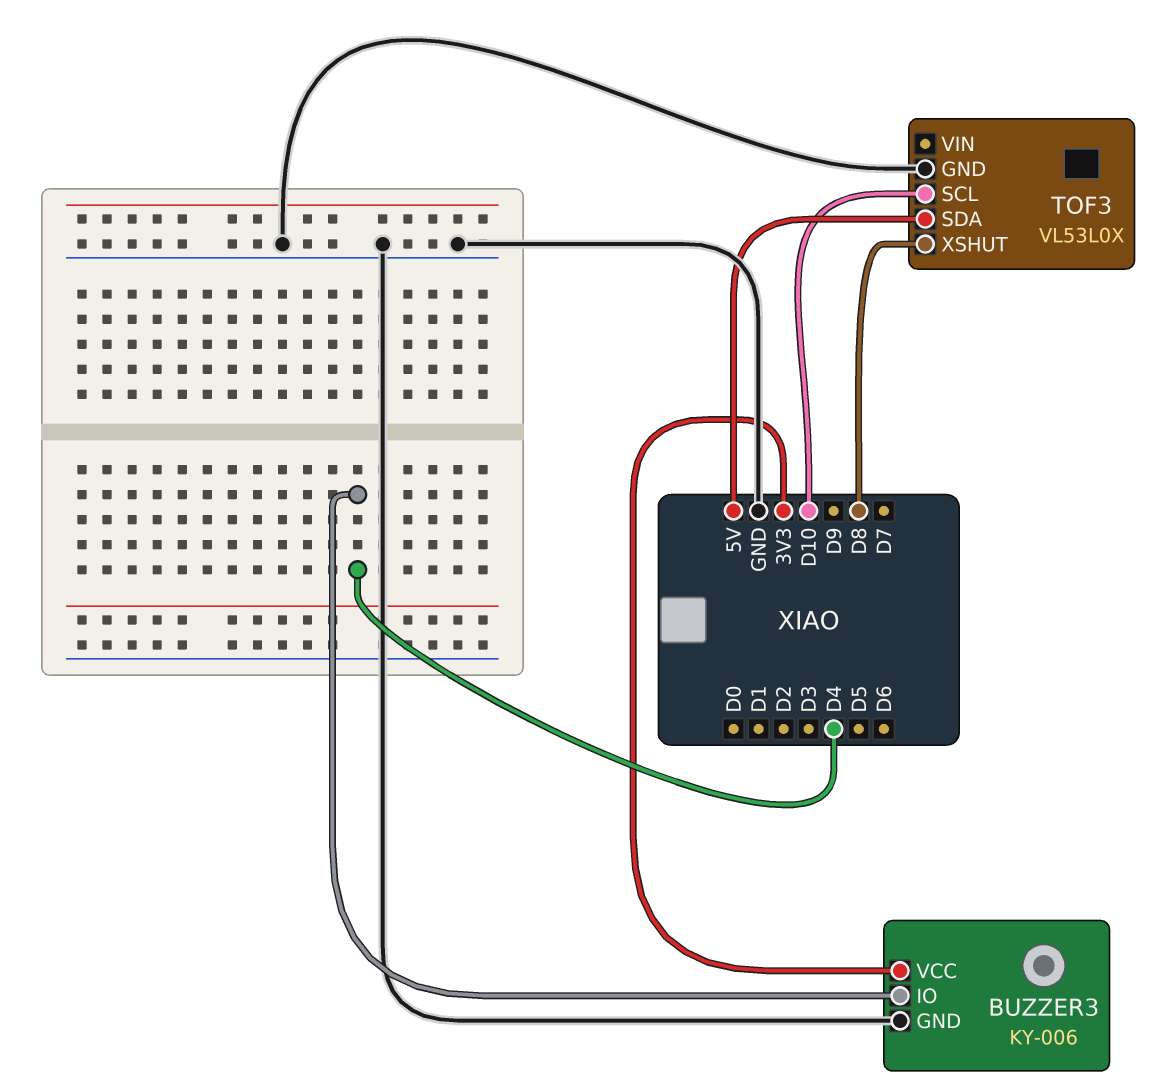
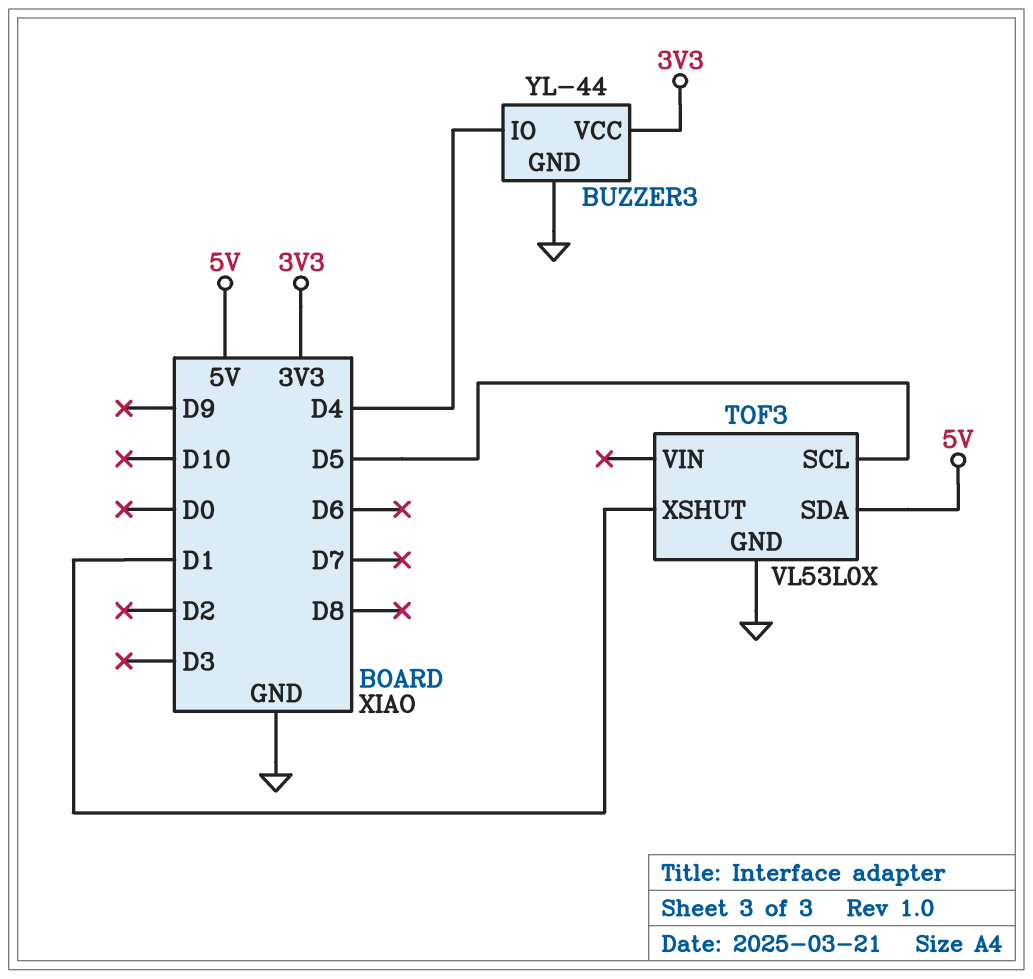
BUZZER3: KY-006 -> YL-44
TOF3 pin SCL: D10 -> D5
TOF3 pin XSHUT: D8 -> D1

